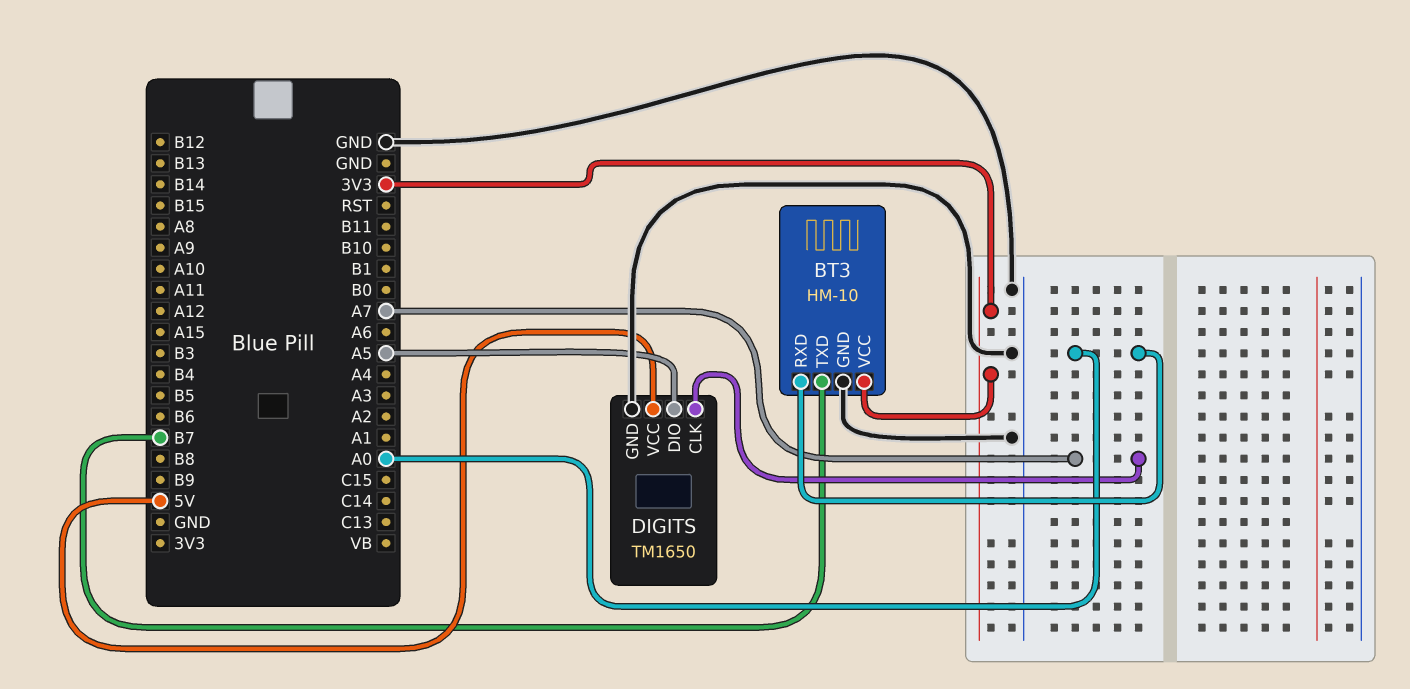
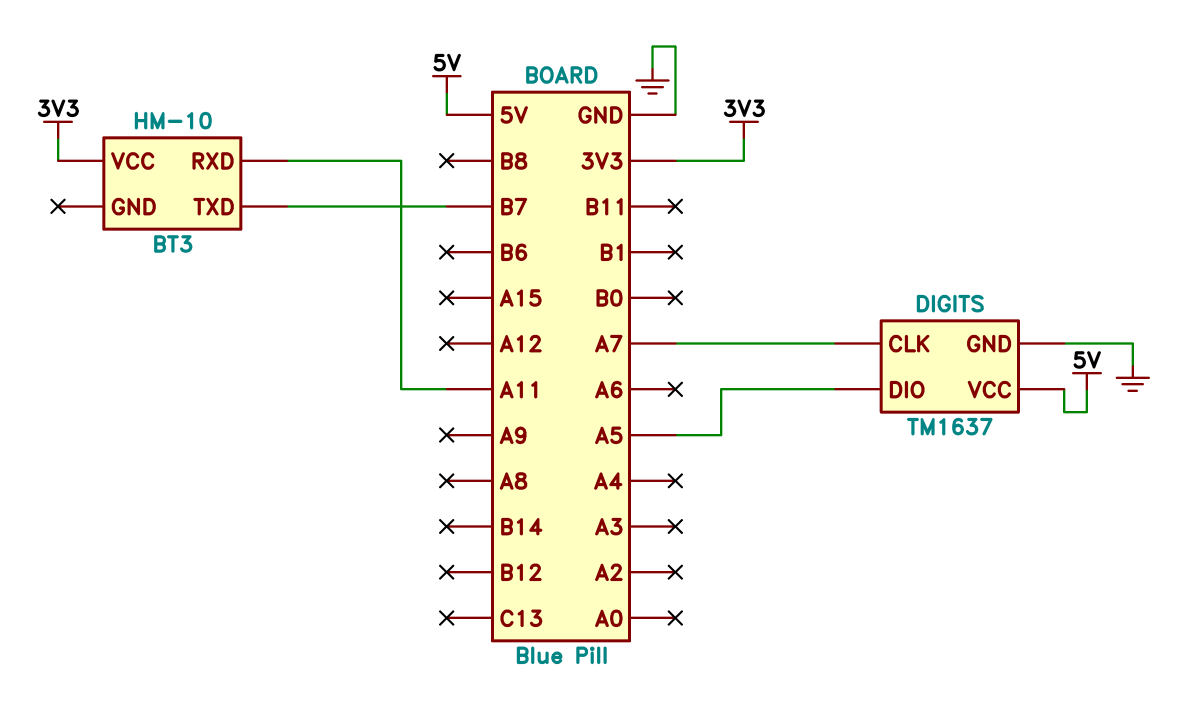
BT3 pin GND: GND -> none
BT3 pin RXD: A0 -> A11
DIGITS: TM1650 -> TM1637

